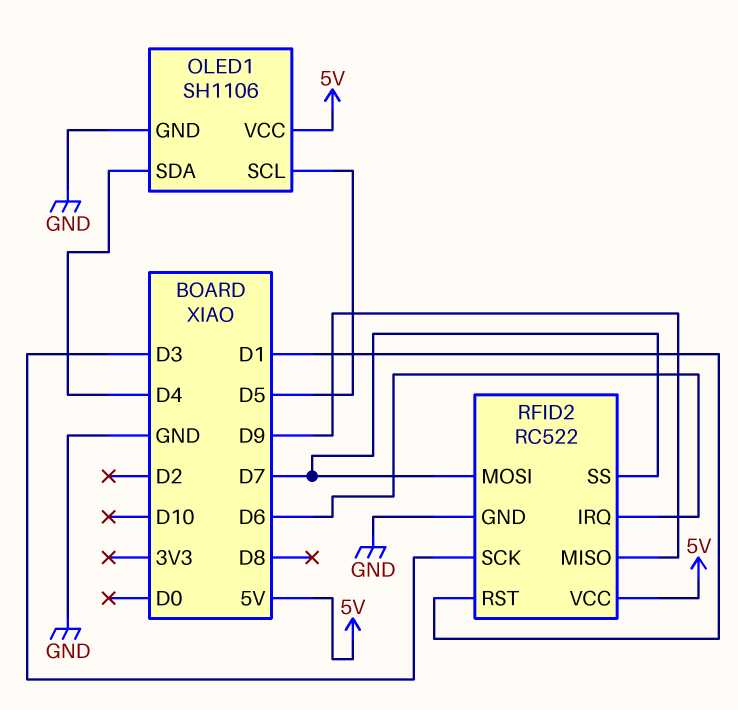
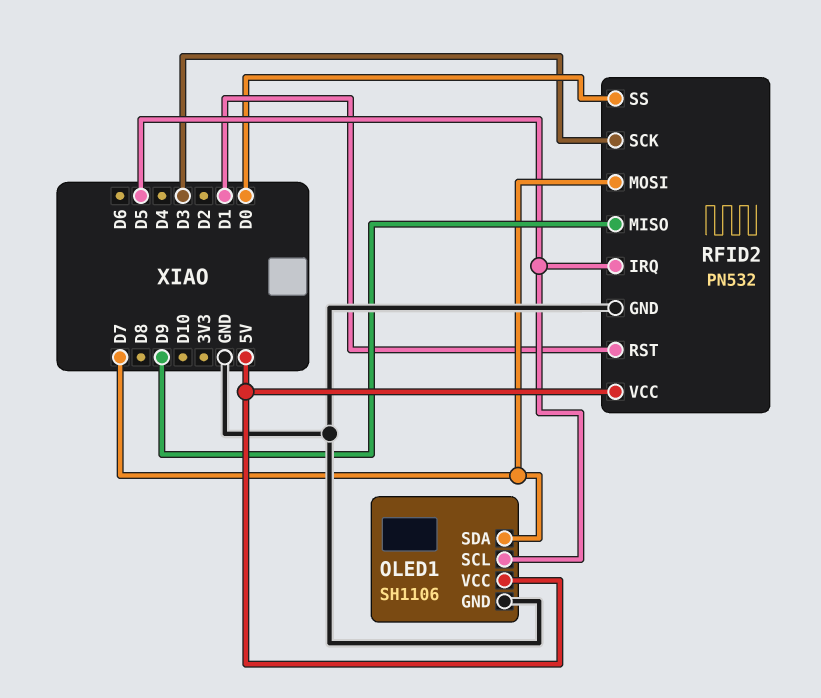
OLED1 pin SDA: D4 -> D7
RFID2: RC522 -> PN532
RFID2 pin IRQ: D6 -> D5
RFID2 pin SS: D7 -> D0

